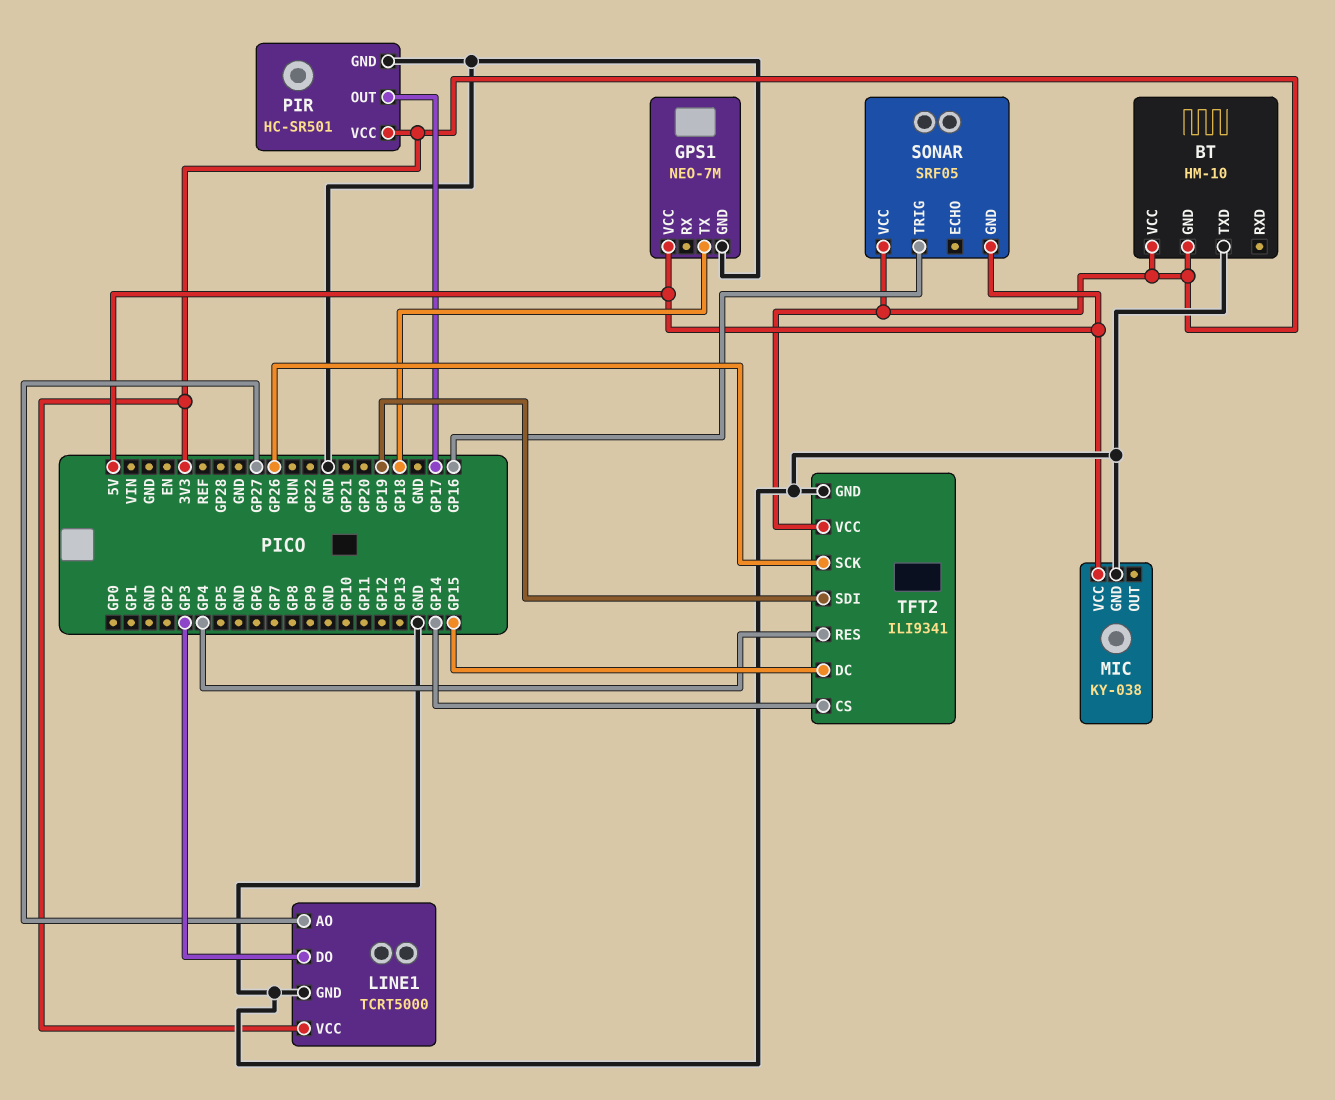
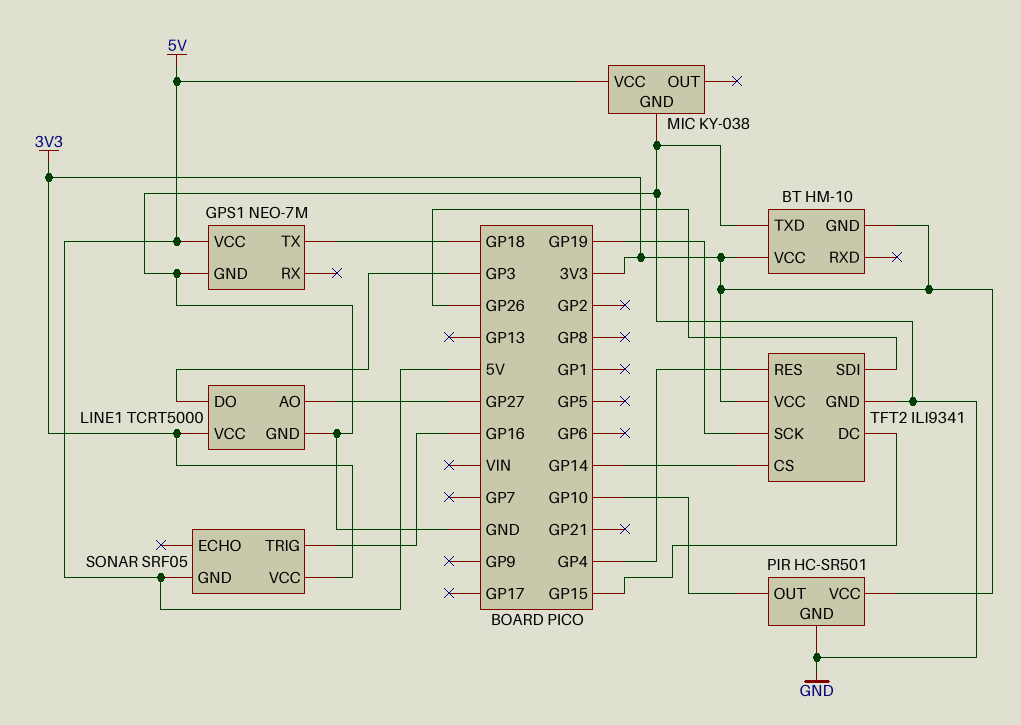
PIR pin OUT: GP17 -> GP10
TFT2 pin SCK: GP26 -> GP19
TFT2 pin SDI: GP19 -> GP26

